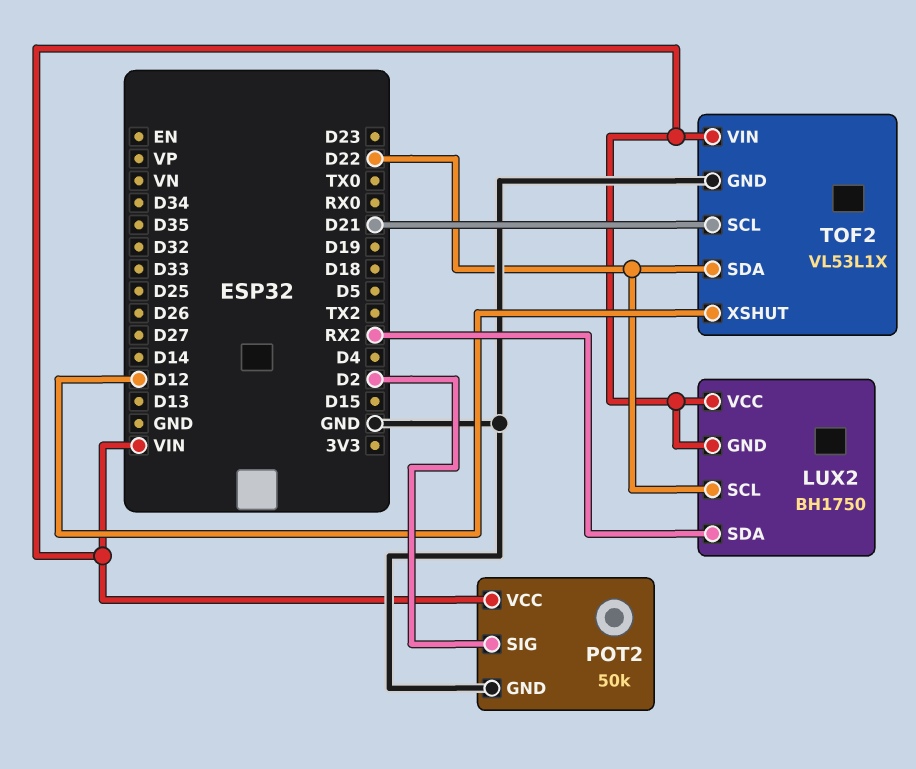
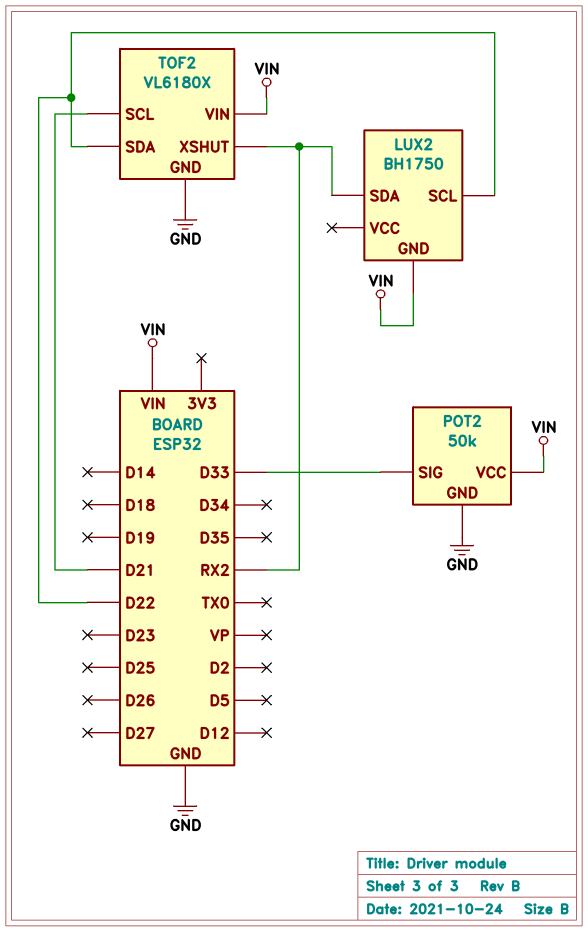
LUX2 pin VCC: VIN -> none
POT2 pin SIG: D2 -> D33
TOF2: VL53L1X -> VL6180X
TOF2 pin XSHUT: D12 -> RX2

